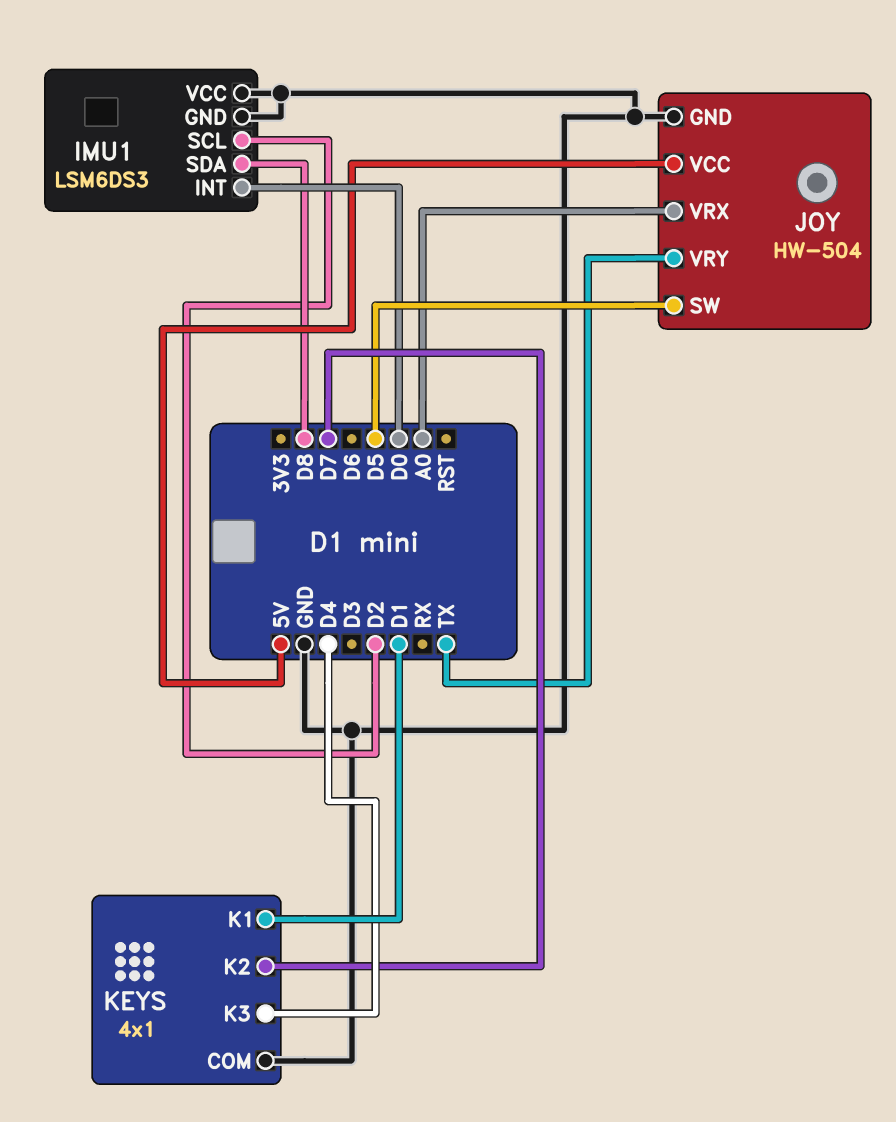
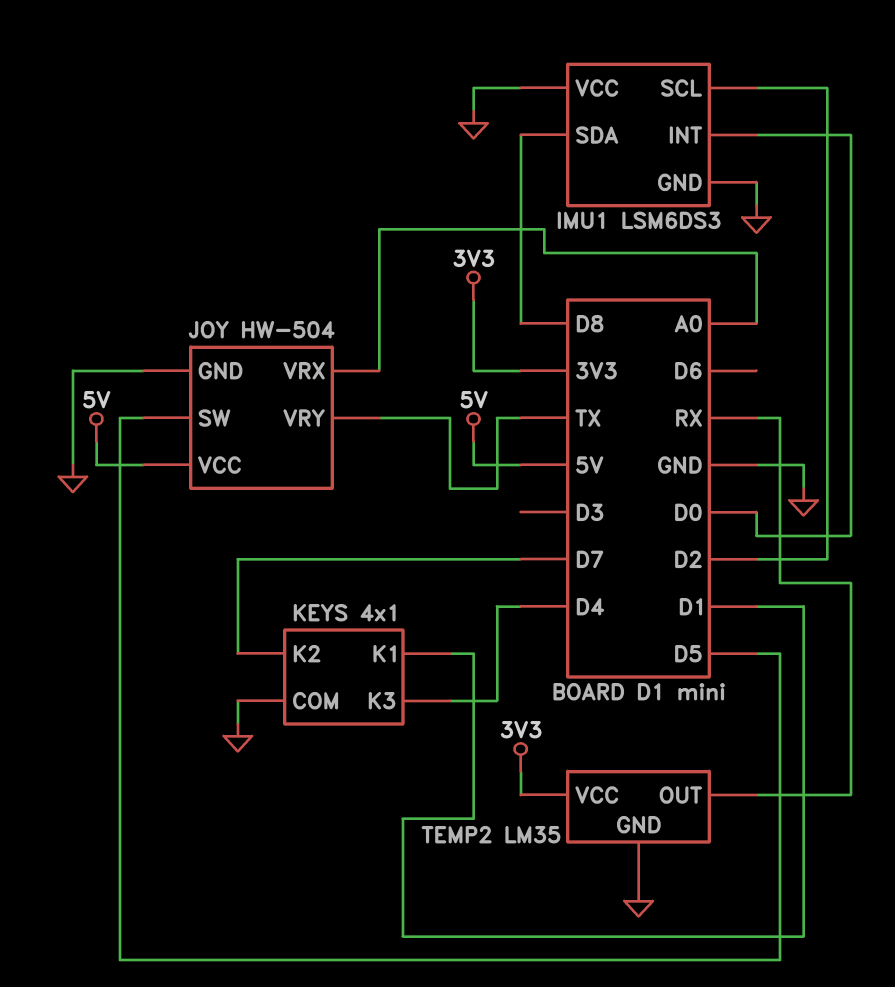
TEMP2: none -> LM35
TEMP2 pin GND: none -> GND
TEMP2 pin OUT: none -> RX
TEMP2 pin VCC: none -> 3V3

